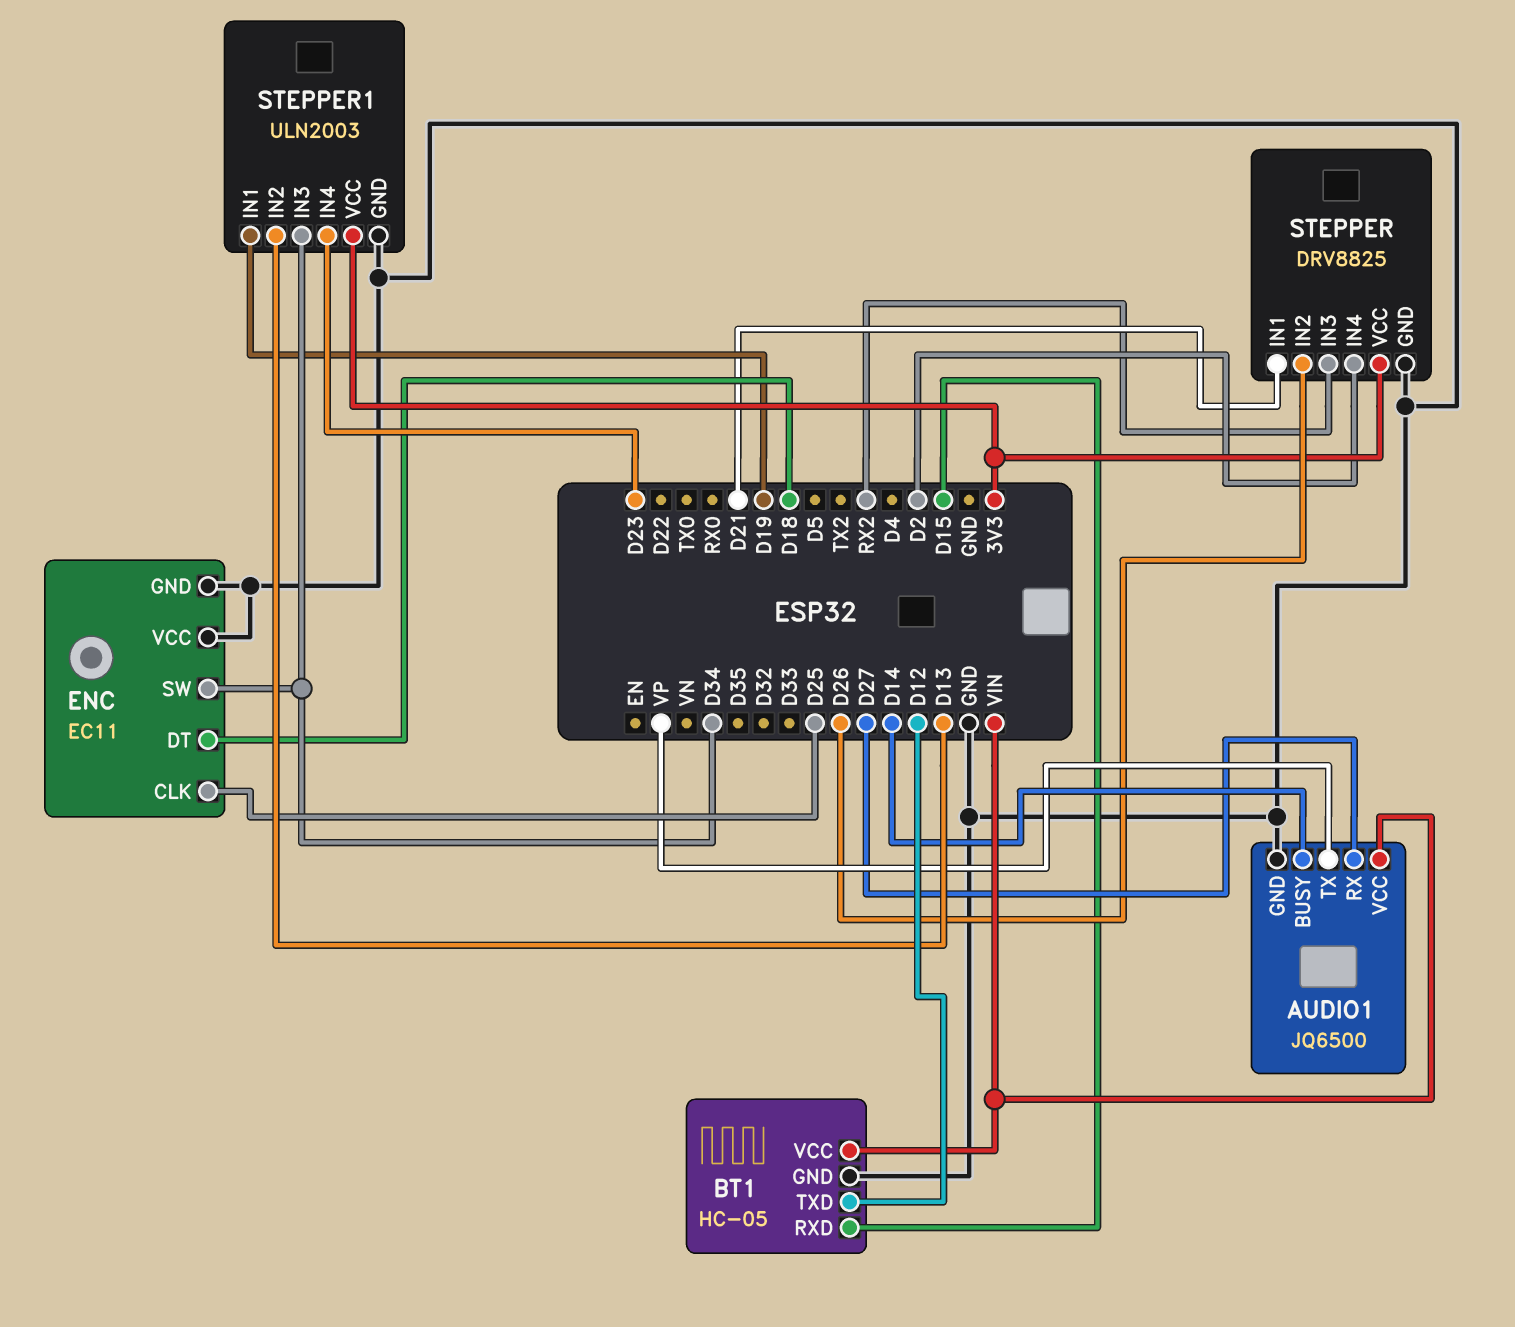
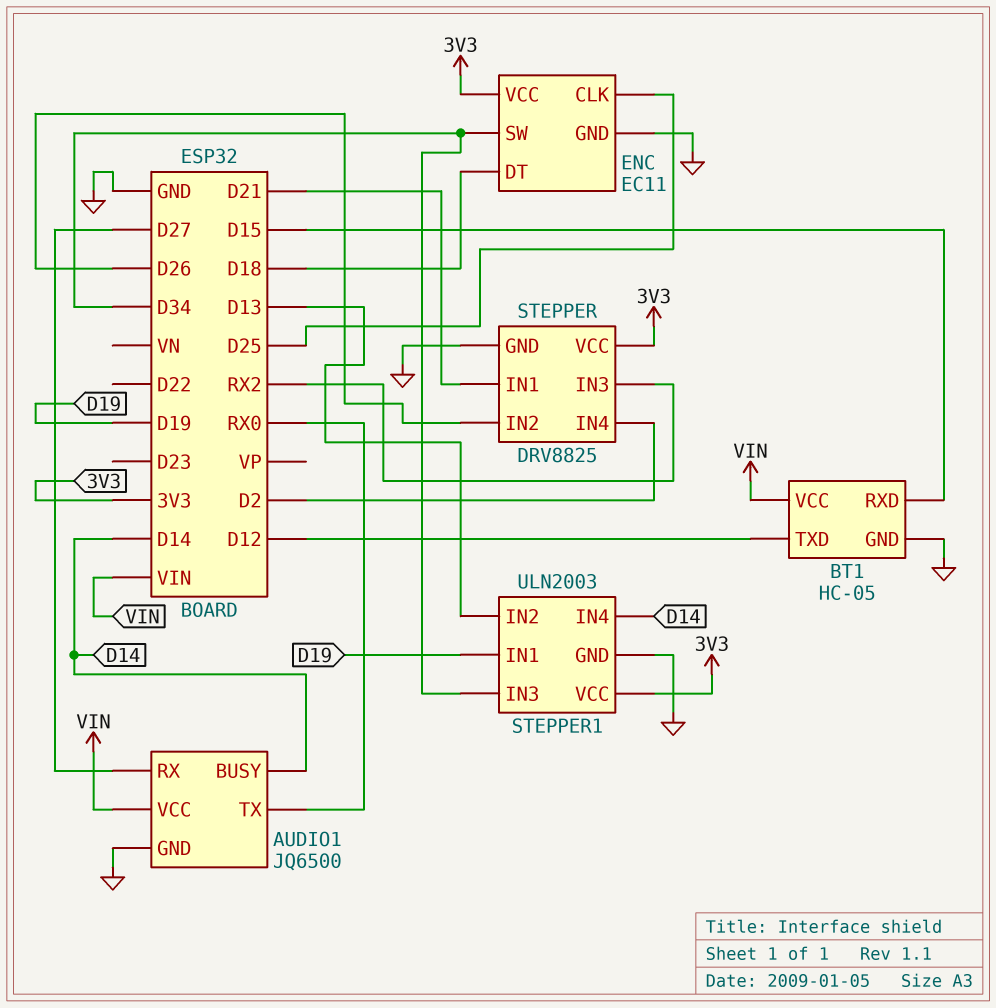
AUDIO1 pin TX: VP -> RX0
ENC pin VCC: GND -> 3V3
STEPPER1 pin IN4: D23 -> D14

